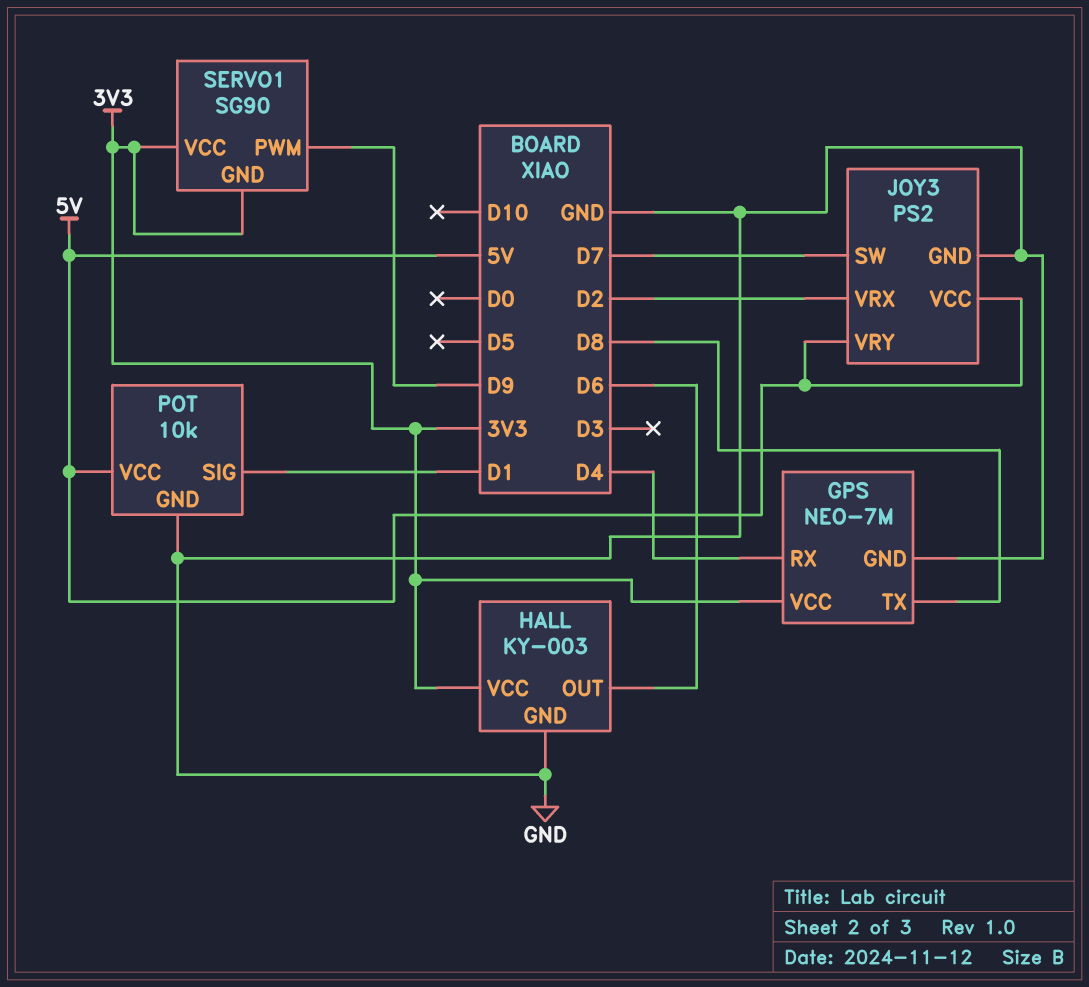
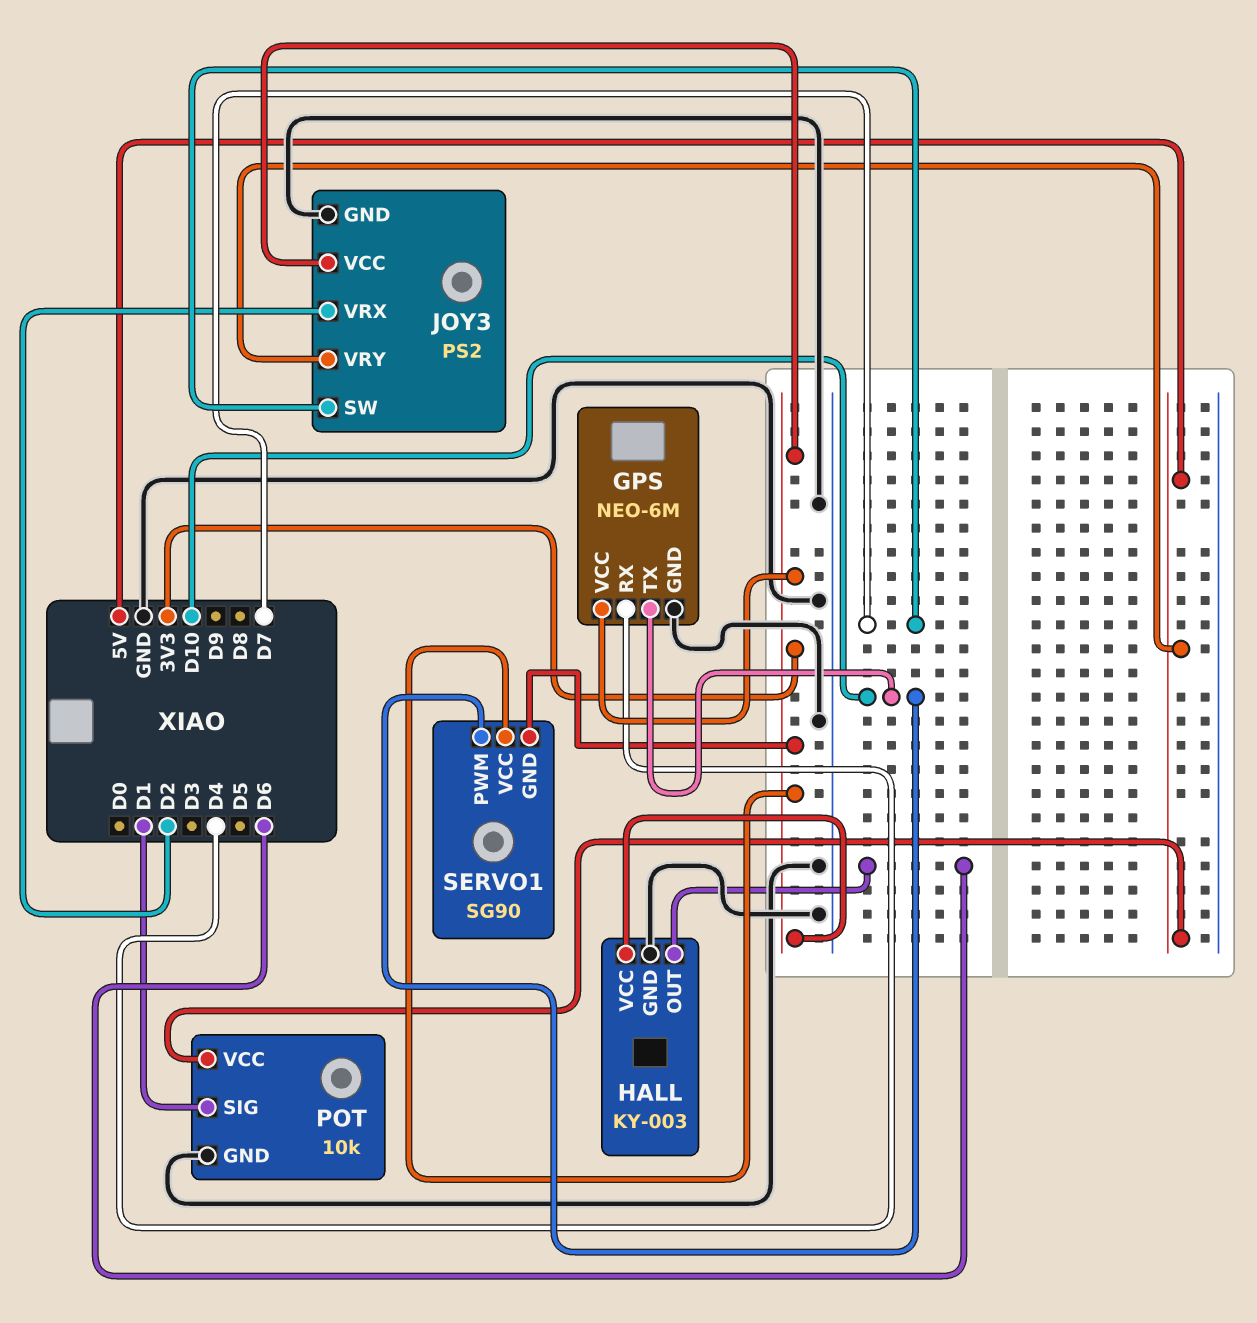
GPS: NEO-7M -> NEO-6M
GPS pin TX: D8 -> D10
JOY3 pin VCC: 5V -> 3V3
SERVO1 pin PWM: D9 -> D10

